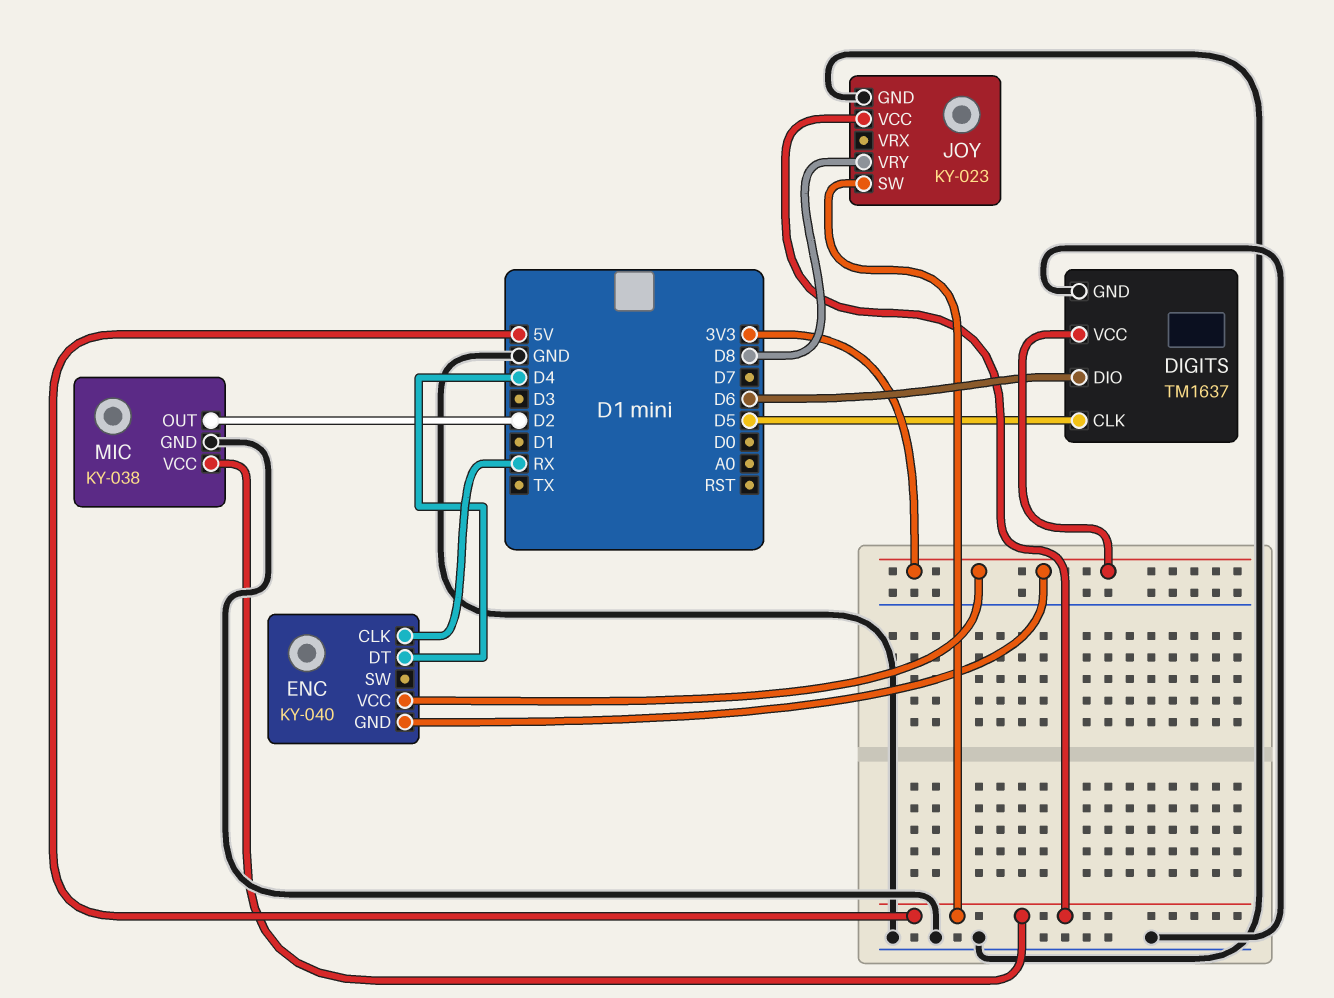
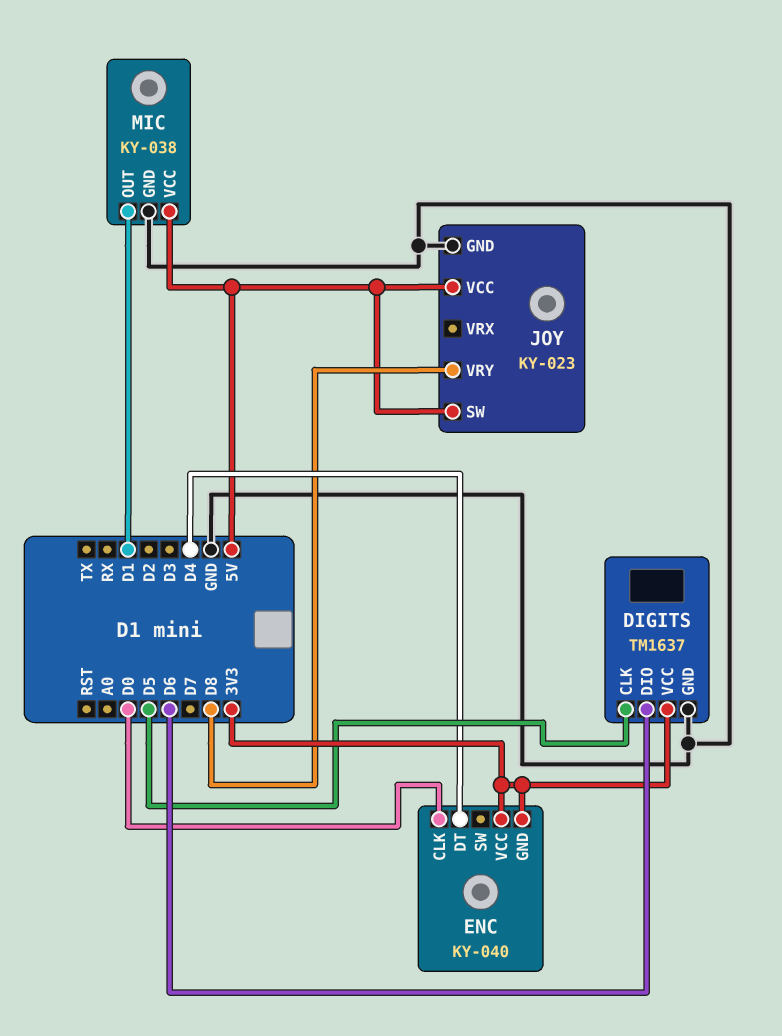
ENC pin CLK: RX -> D0
MIC pin OUT: D2 -> D1

